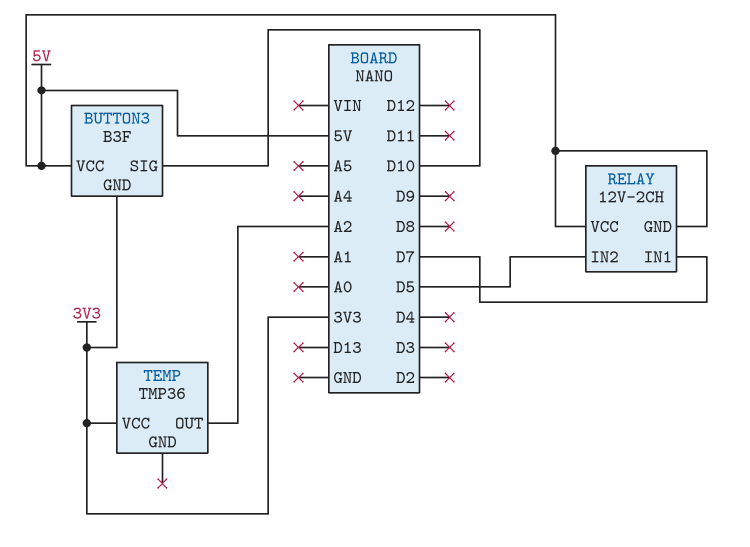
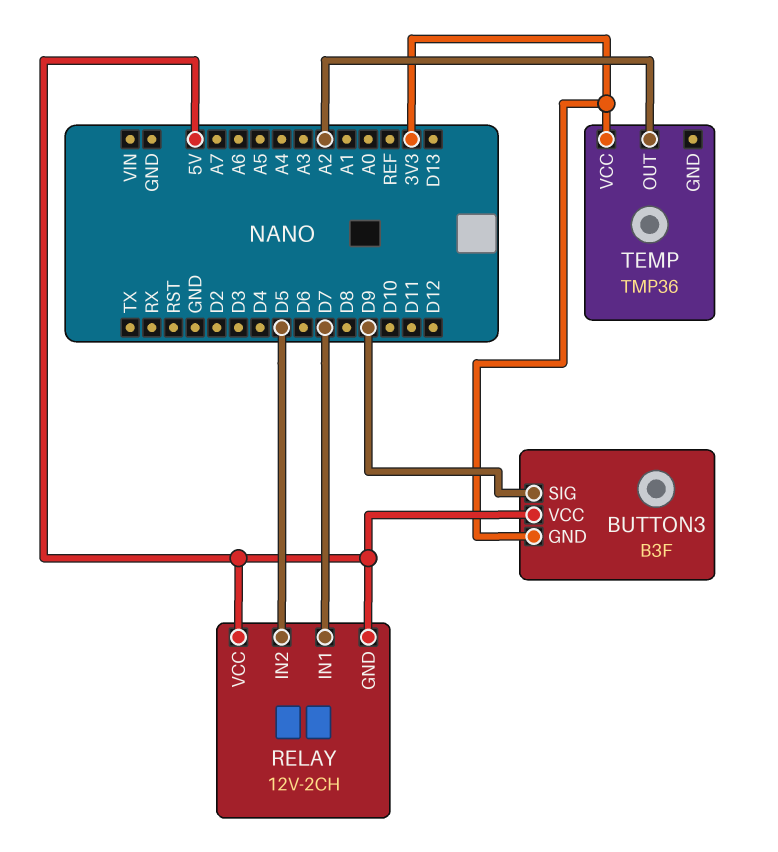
BUTTON3 pin SIG: D10 -> D9

